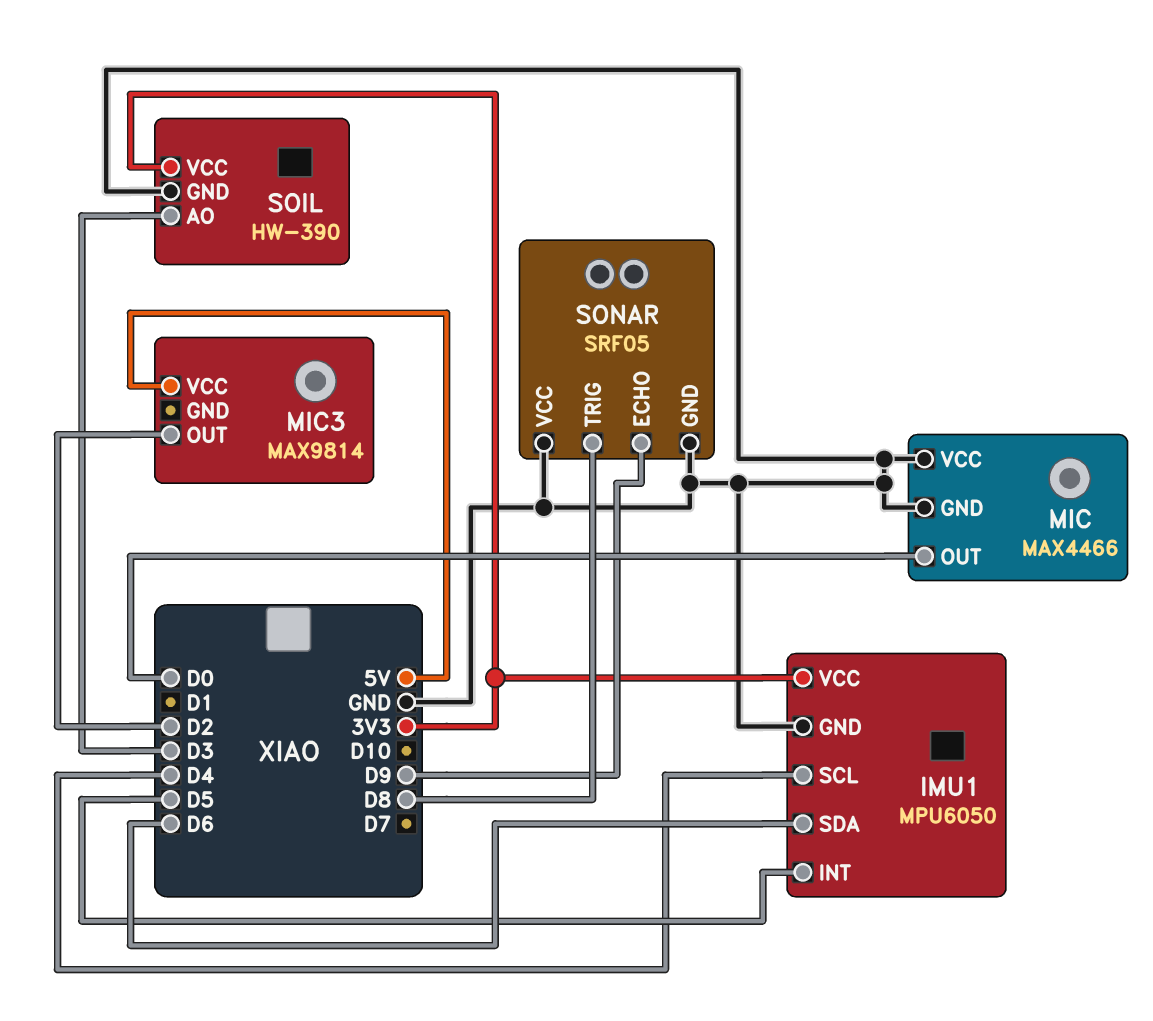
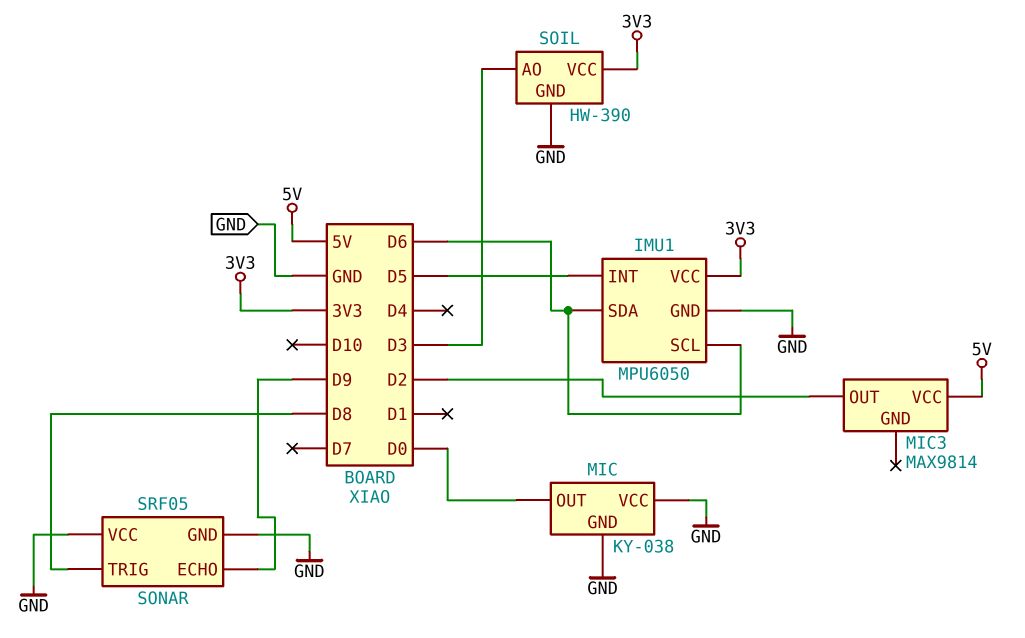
IMU1 pin SCL: D4 -> D6
MIC: MAX4466 -> KY-038

